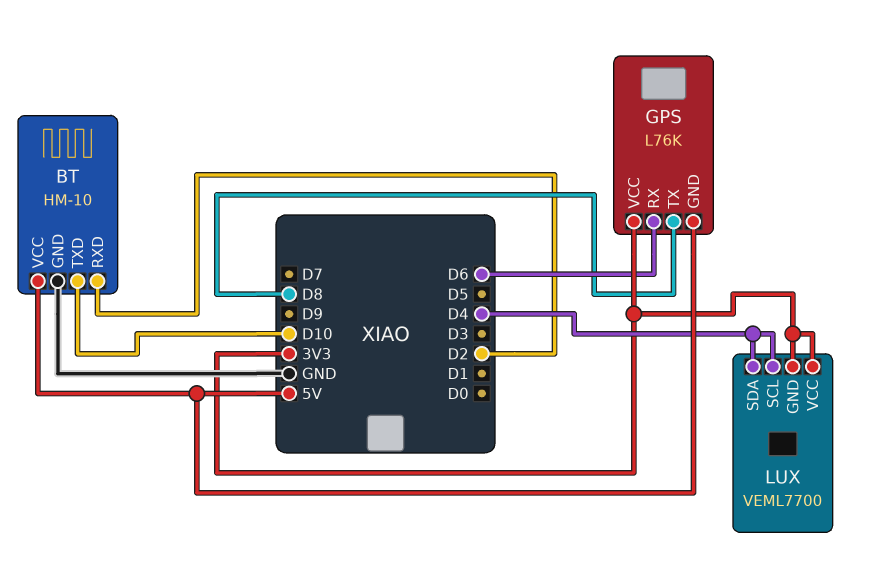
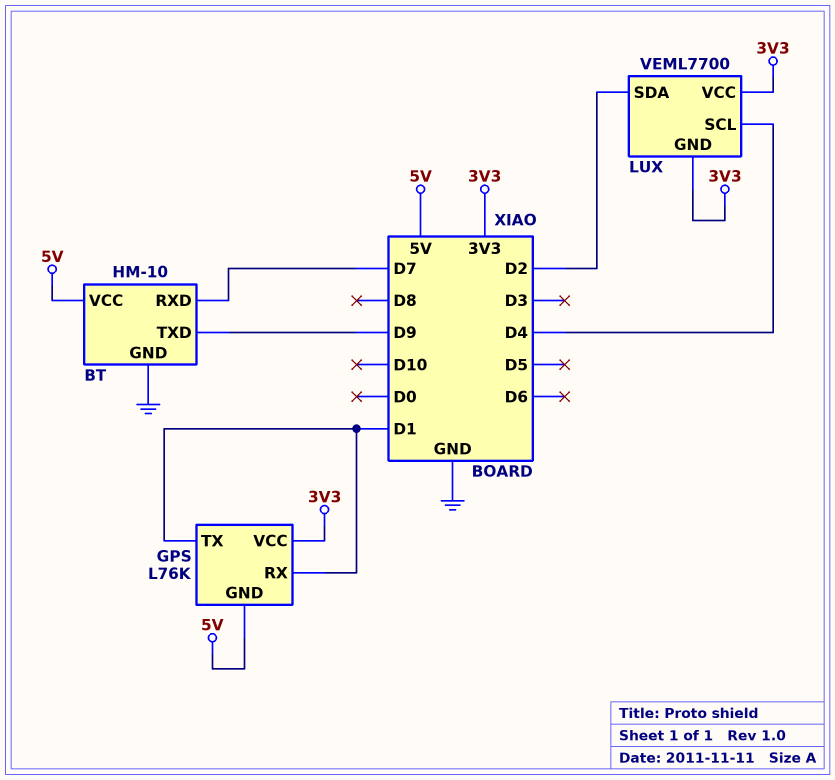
BT pin RXD: D2 -> D7
BT pin TXD: D10 -> D9
GPS pin RX: D6 -> D1
GPS pin TX: D8 -> D1
LUX pin SDA: D4 -> D2

